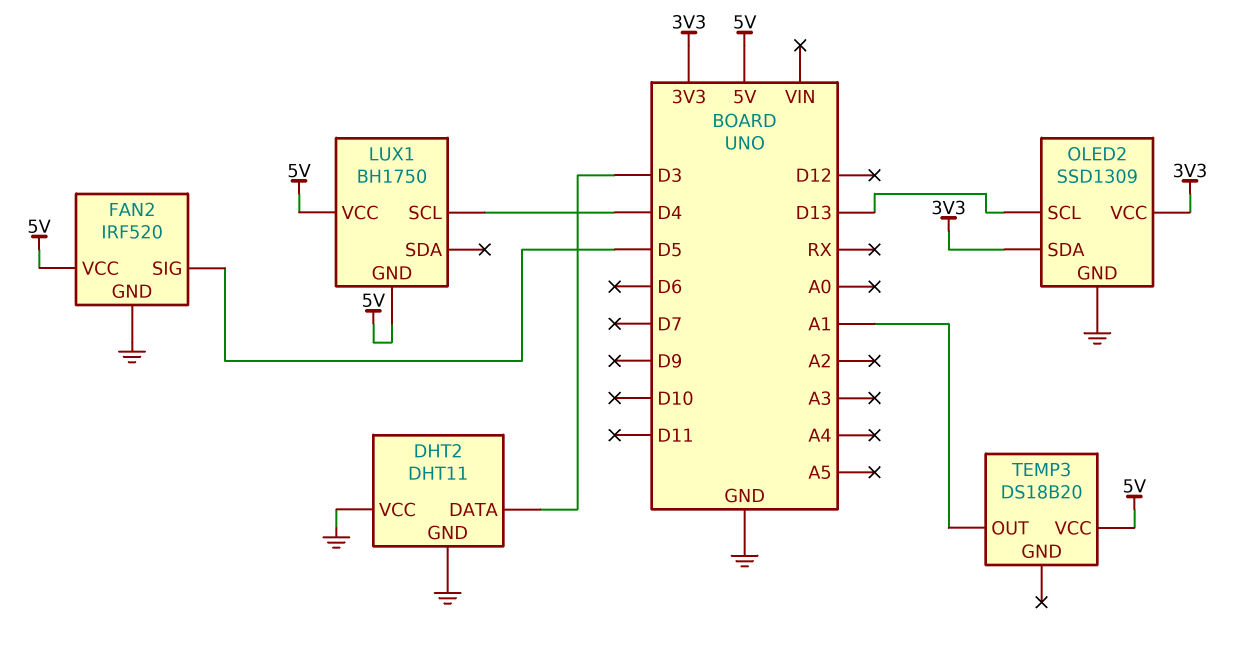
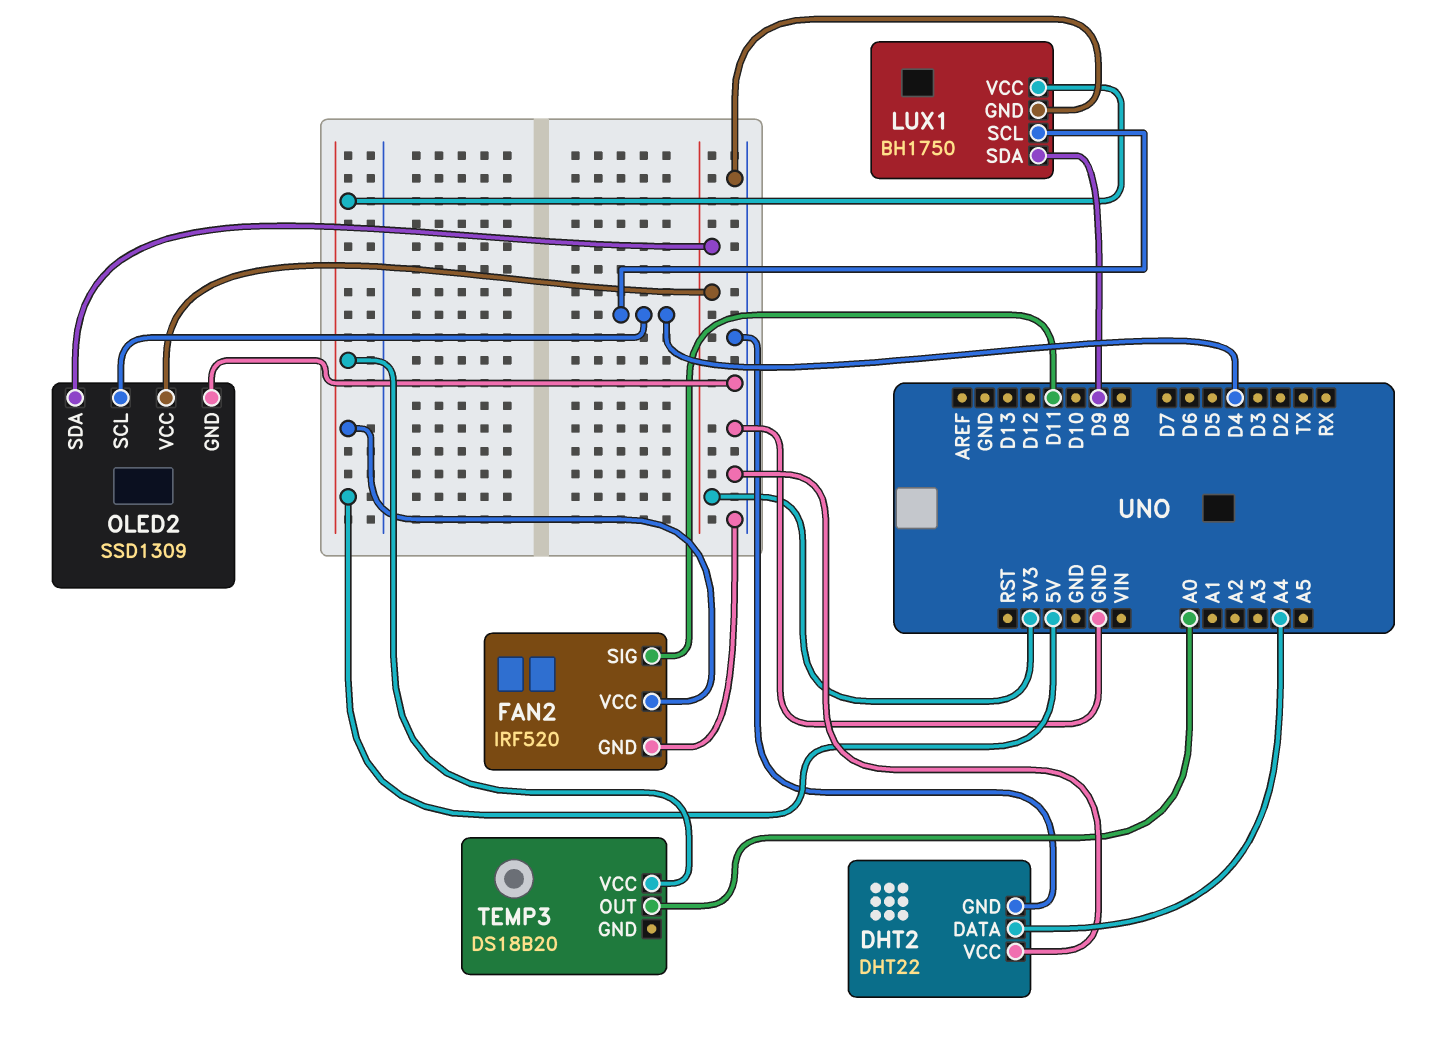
DHT2: DHT11 -> DHT22
DHT2 pin DATA: D3 -> A4
FAN2 pin SIG: D5 -> D11
LUX1 pin GND: 5V -> GND
LUX1 pin SDA: none -> D9
OLED2 pin SCL: D13 -> D4
TEMP3 pin OUT: A1 -> A0

